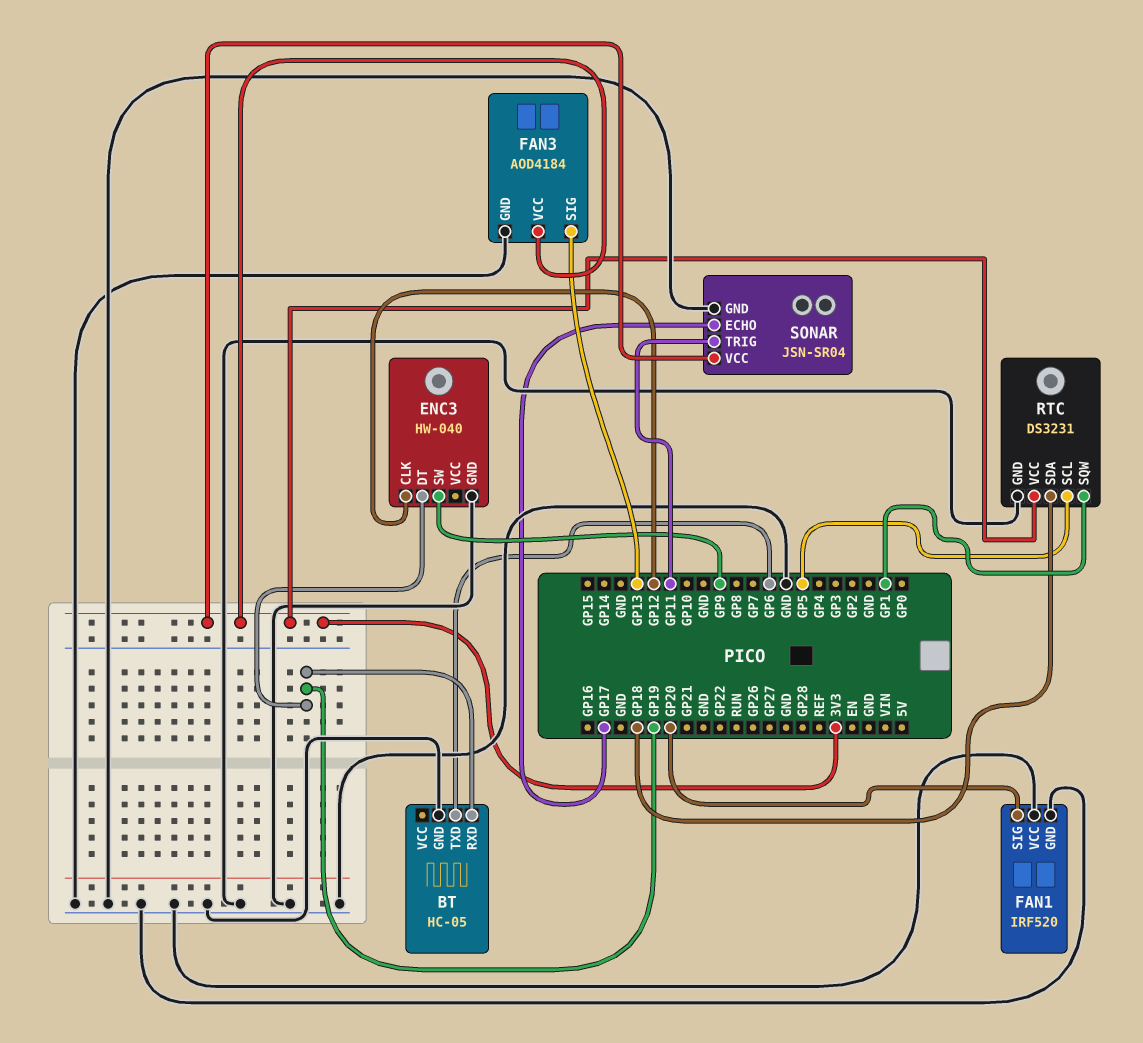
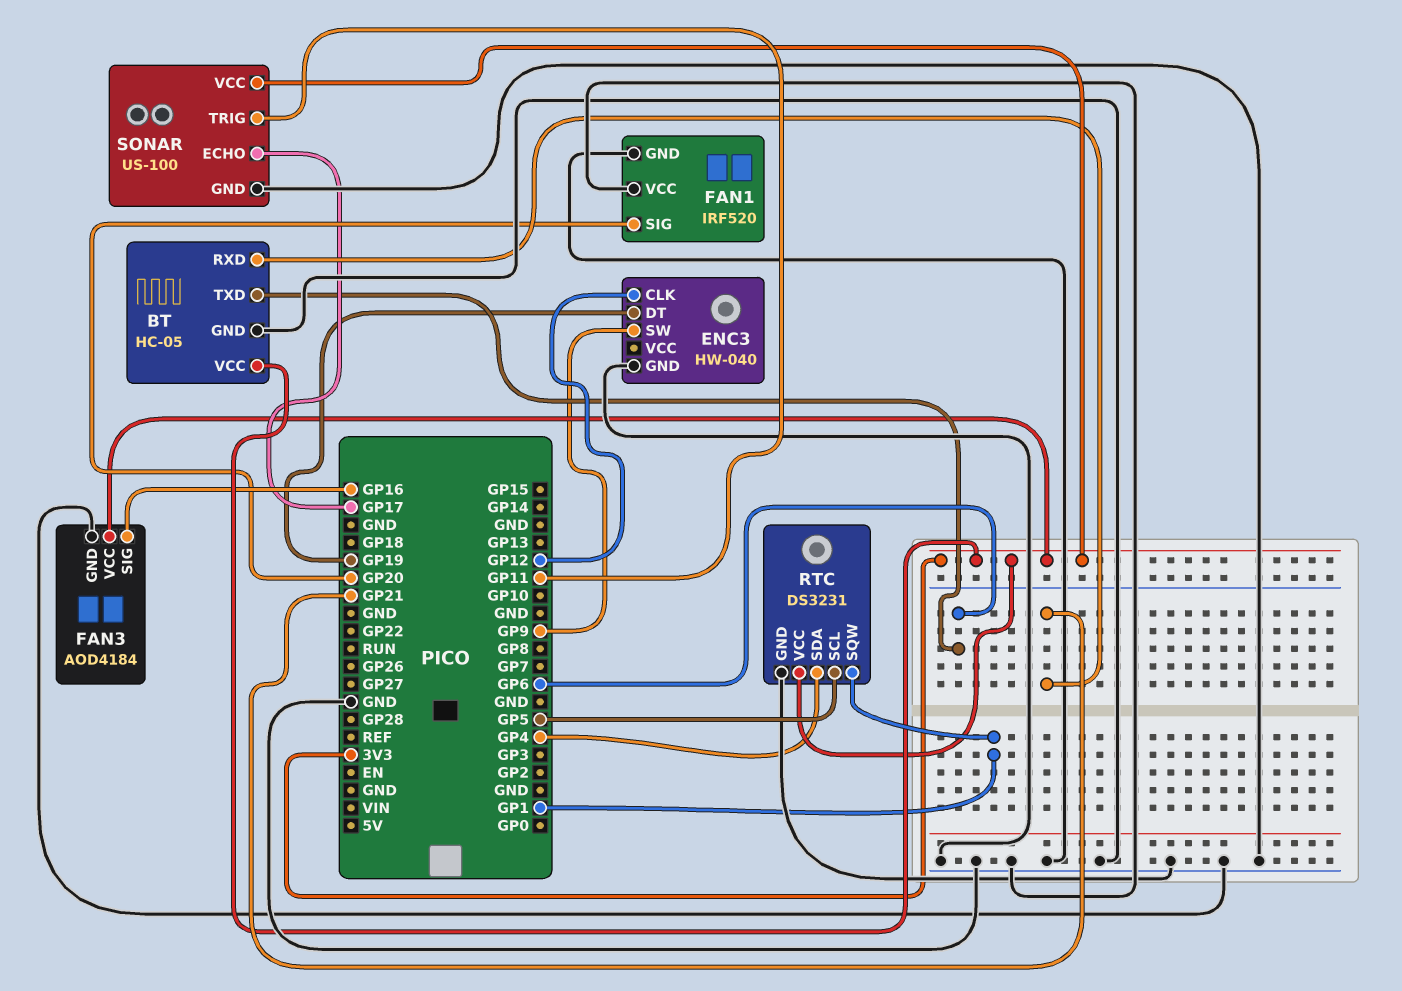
BT pin RXD: GP19 -> GP21
BT pin VCC: none -> 3V3
FAN3 pin SIG: GP13 -> GP16
RTC pin SDA: GP18 -> GP4
SONAR: JSN-SR04 -> US-100

